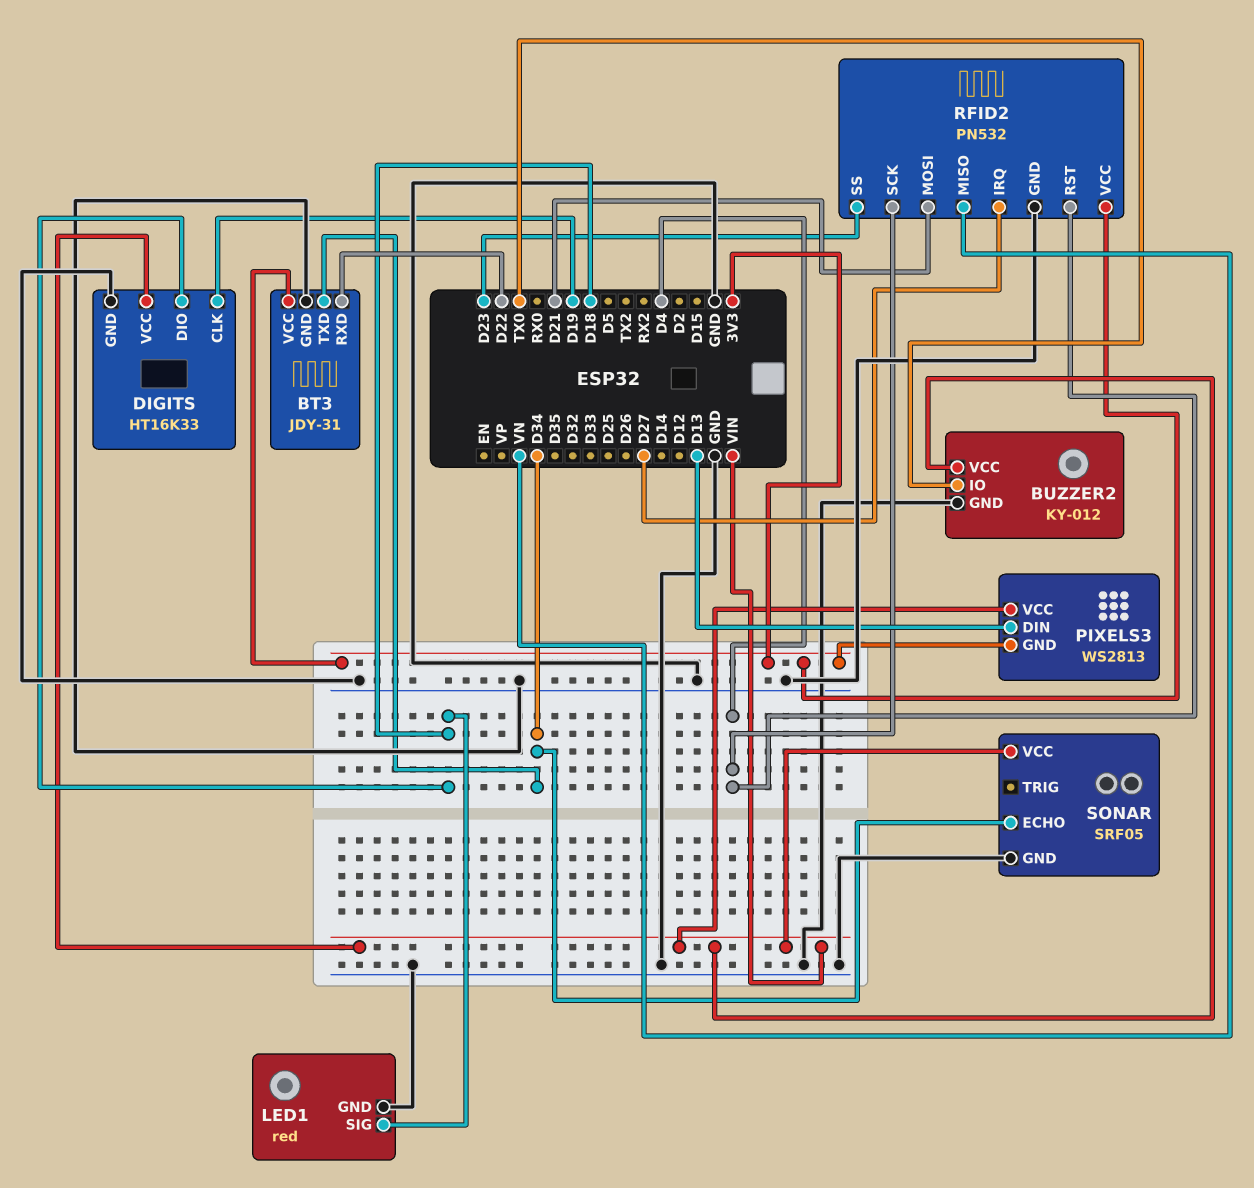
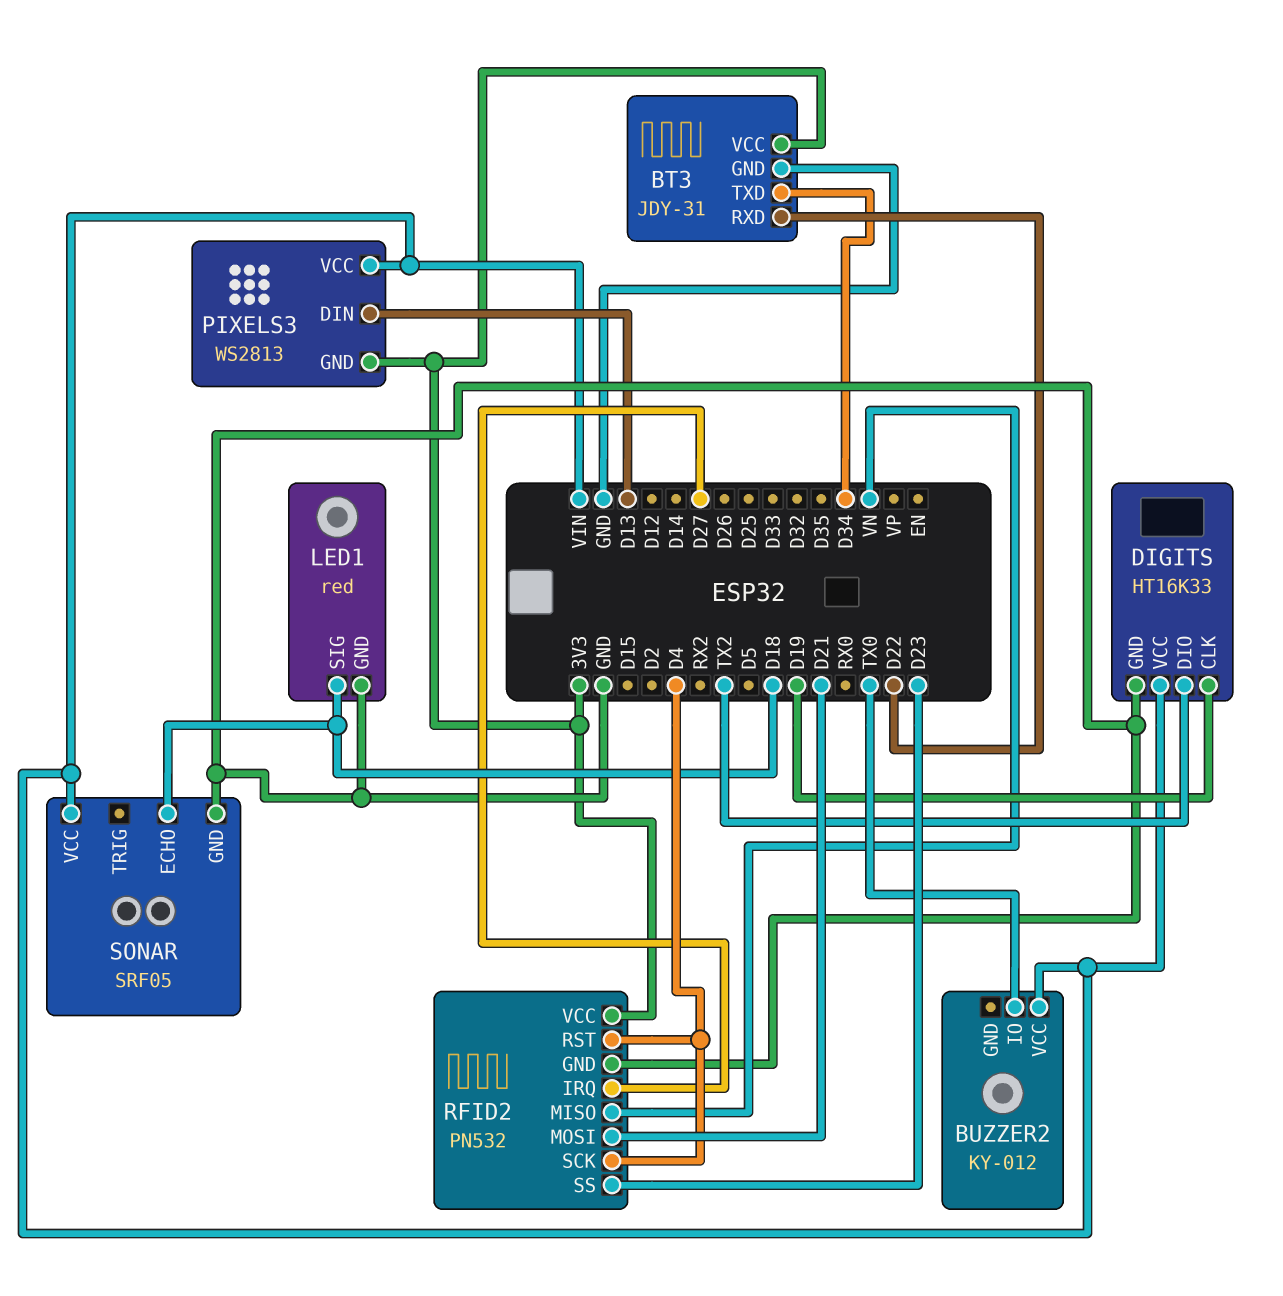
BUZZER2 pin GND: GND -> none
DIGITS pin DIO: D18 -> TX2
SONAR pin ECHO: D34 -> D18

